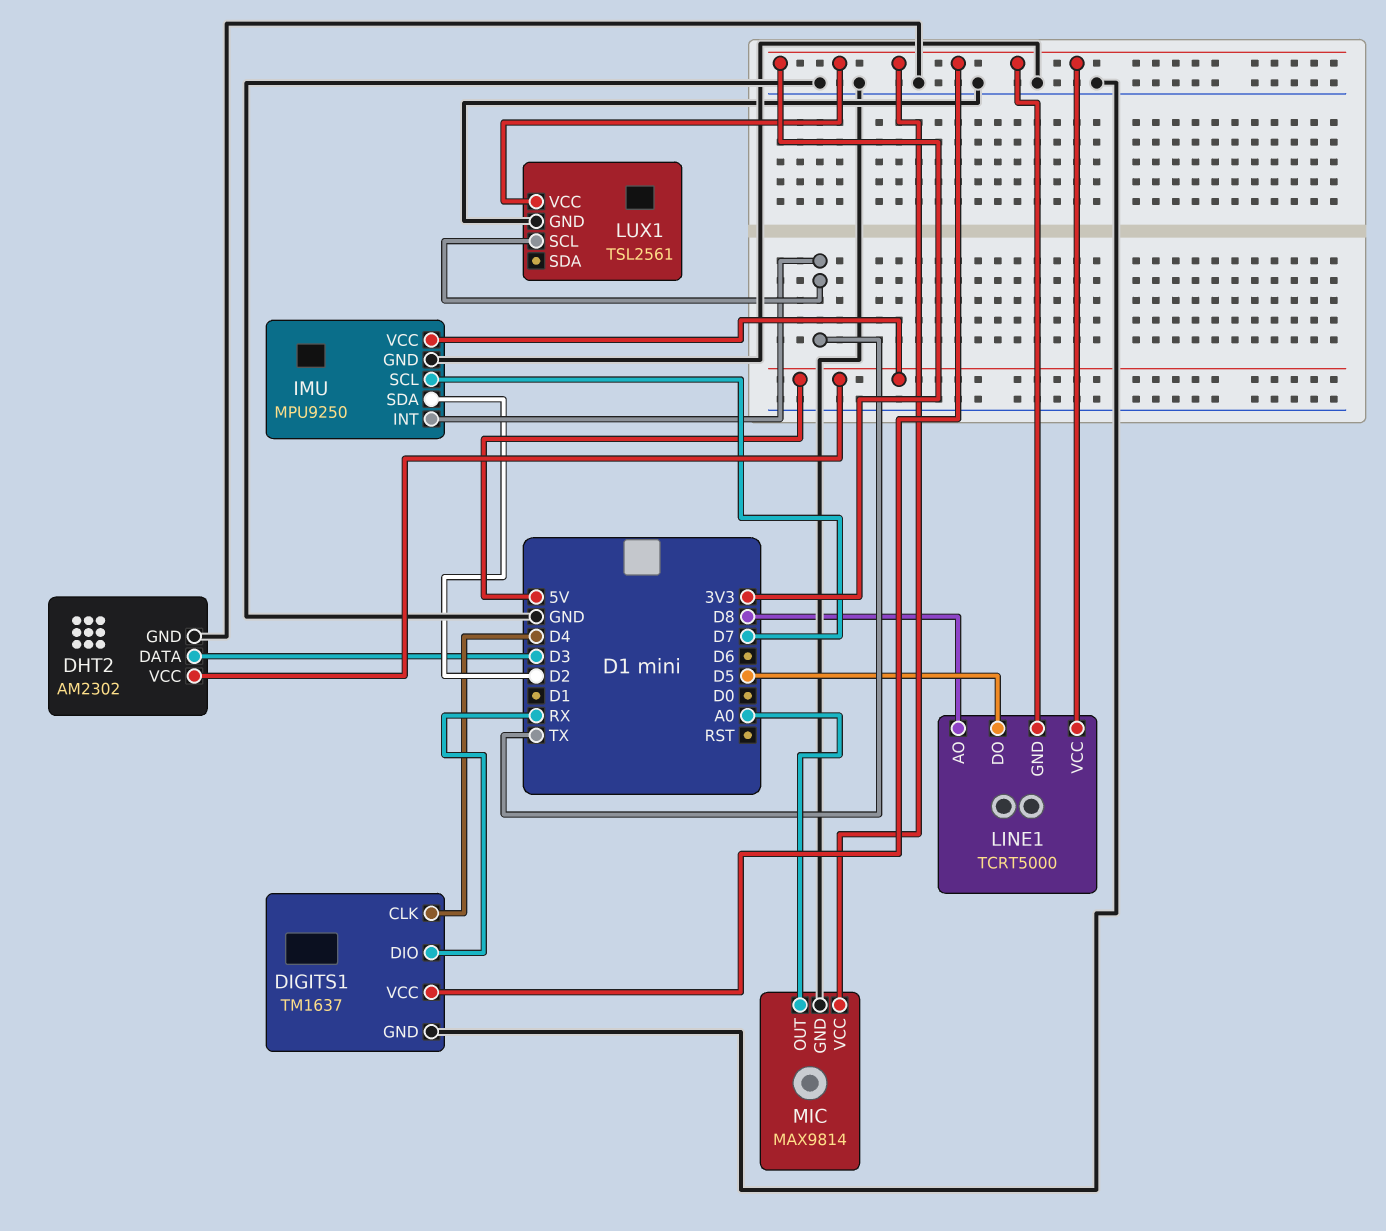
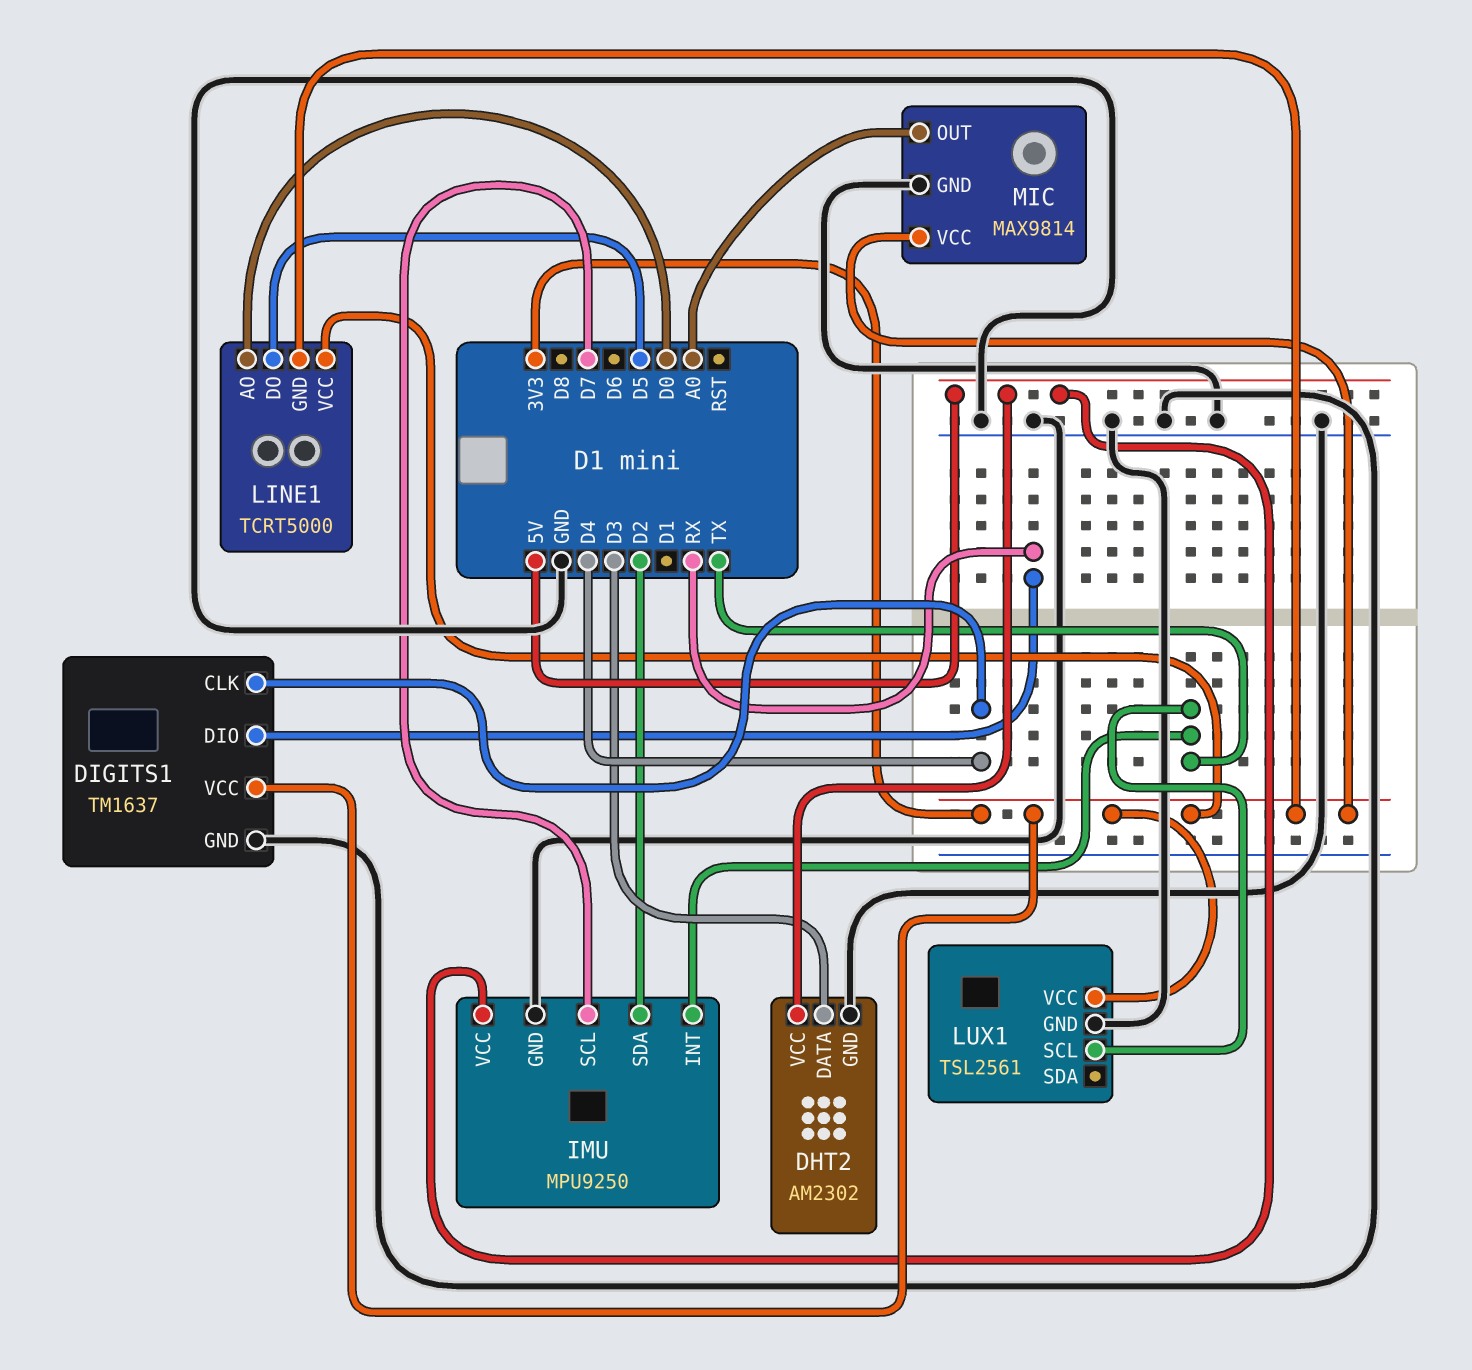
LINE1 pin AO: D8 -> D0

